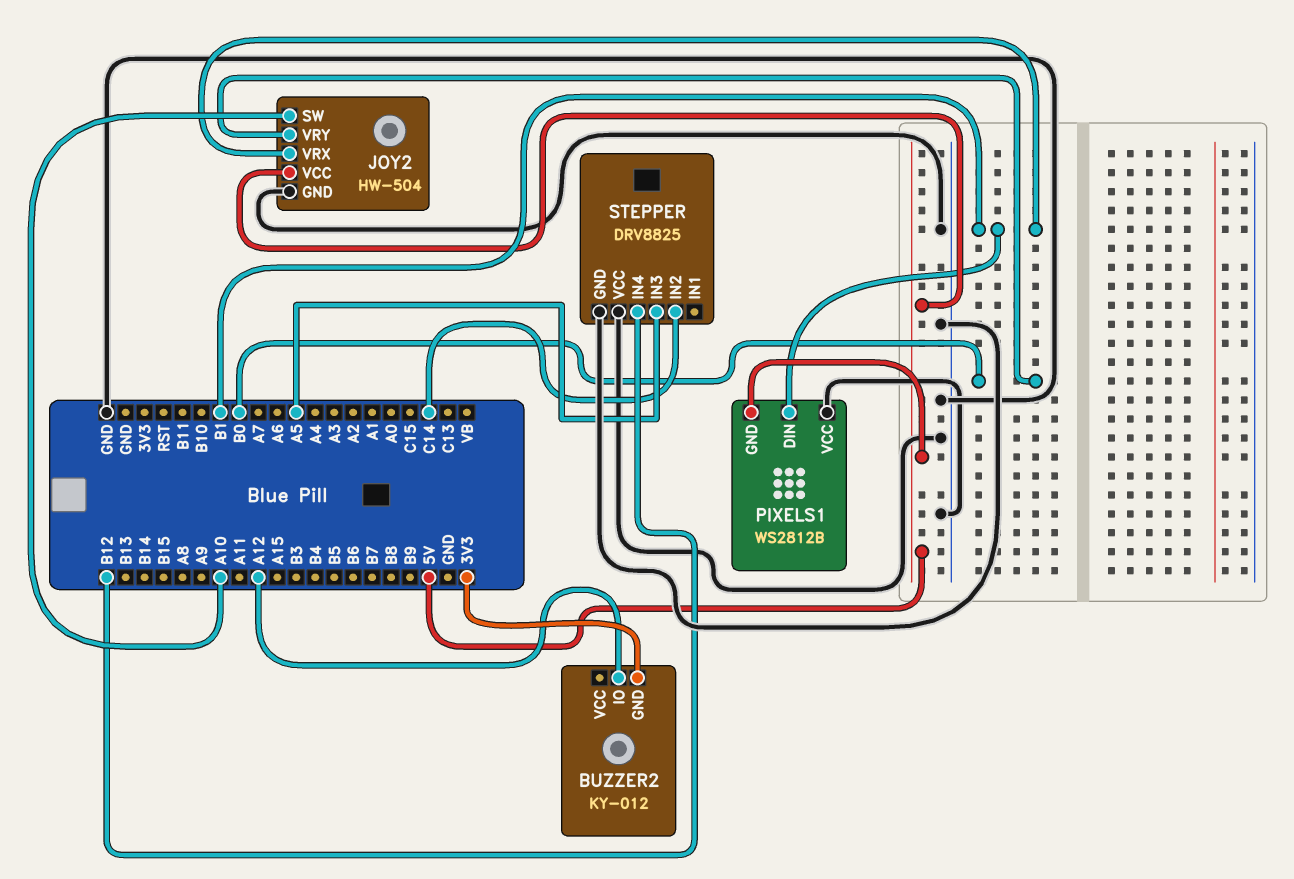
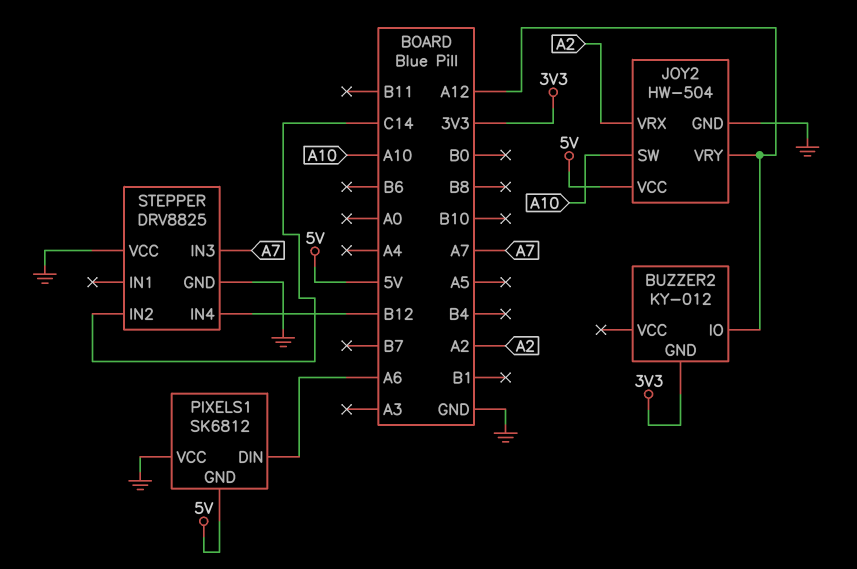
JOY2 pin VRX: B1 -> A2
JOY2 pin VRY: B0 -> A12
PIXELS1: WS2812B -> SK6812
PIXELS1 pin DIN: B1 -> A6
STEPPER pin IN3: A5 -> A7

